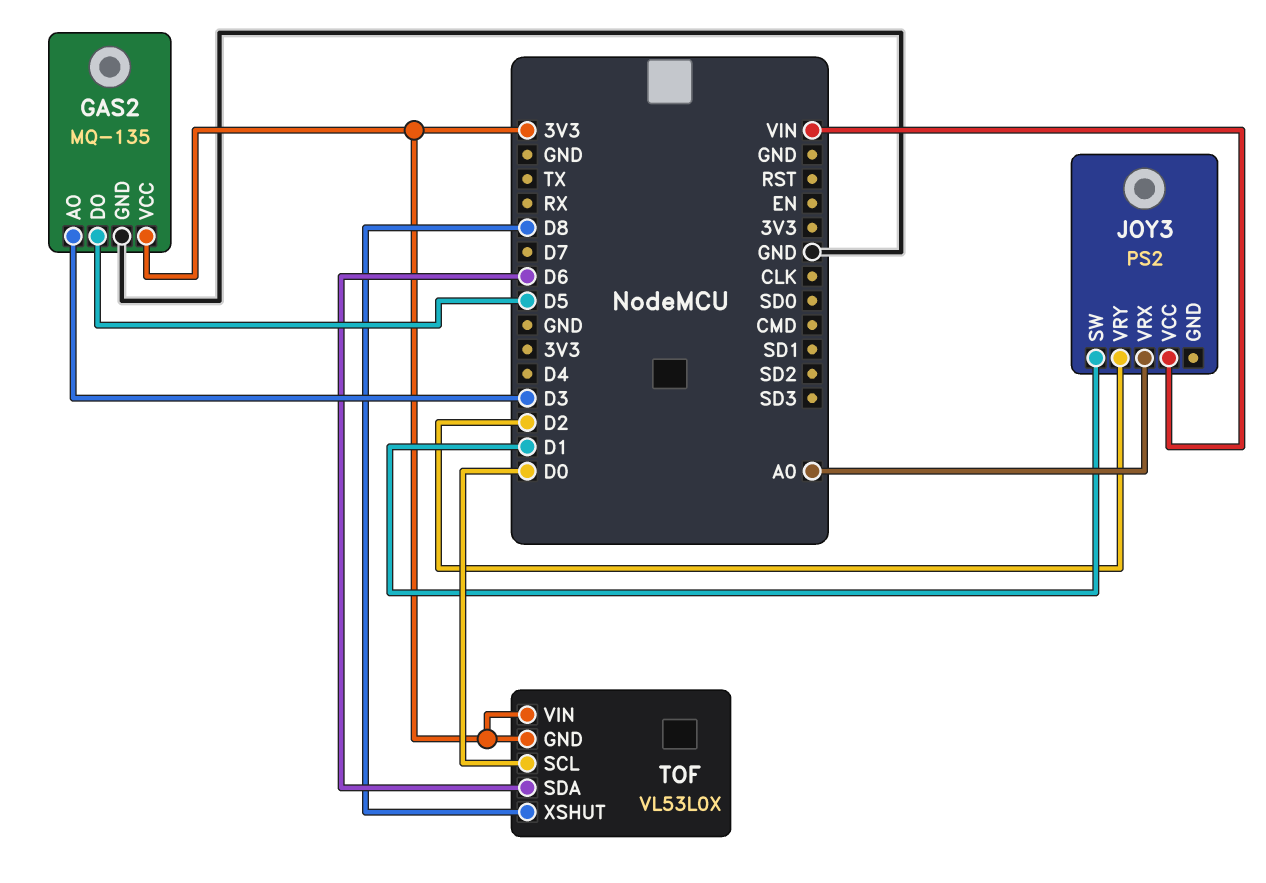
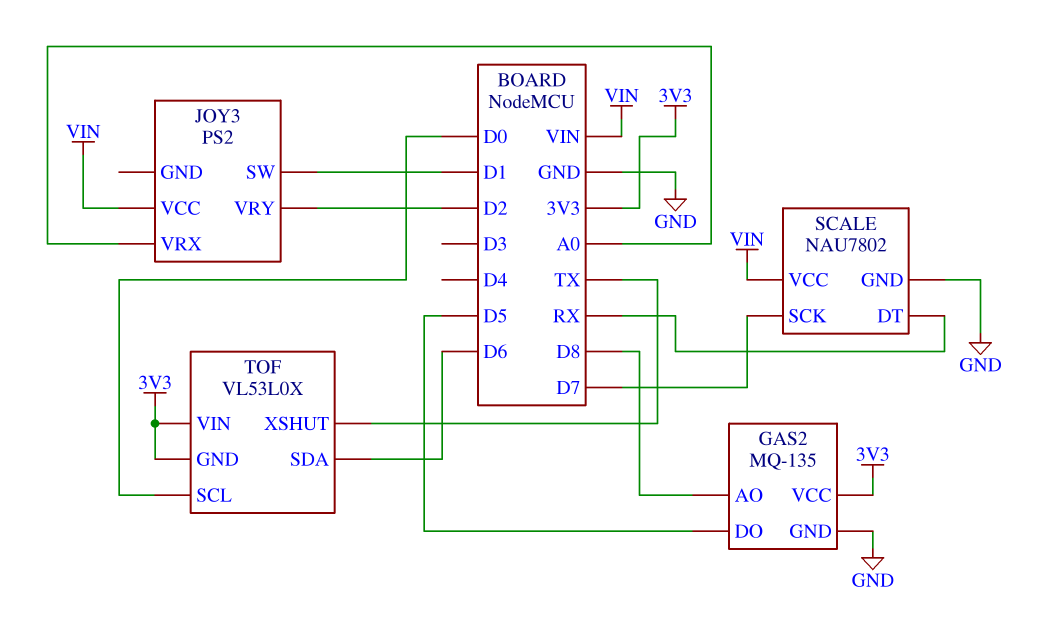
GAS2 pin AO: D3 -> D8
SCALE: none -> NAU7802
SCALE pin DT: none -> RX
SCALE pin GND: none -> GND
SCALE pin SCK: none -> D7
SCALE pin VCC: none -> VIN
TOF pin XSHUT: D8 -> TX

